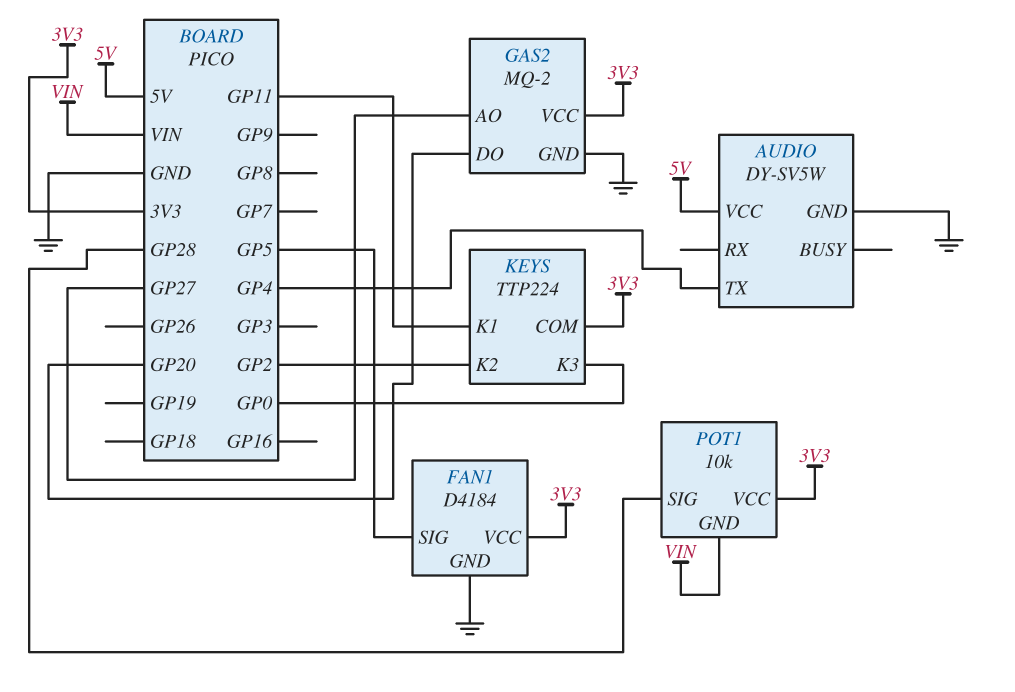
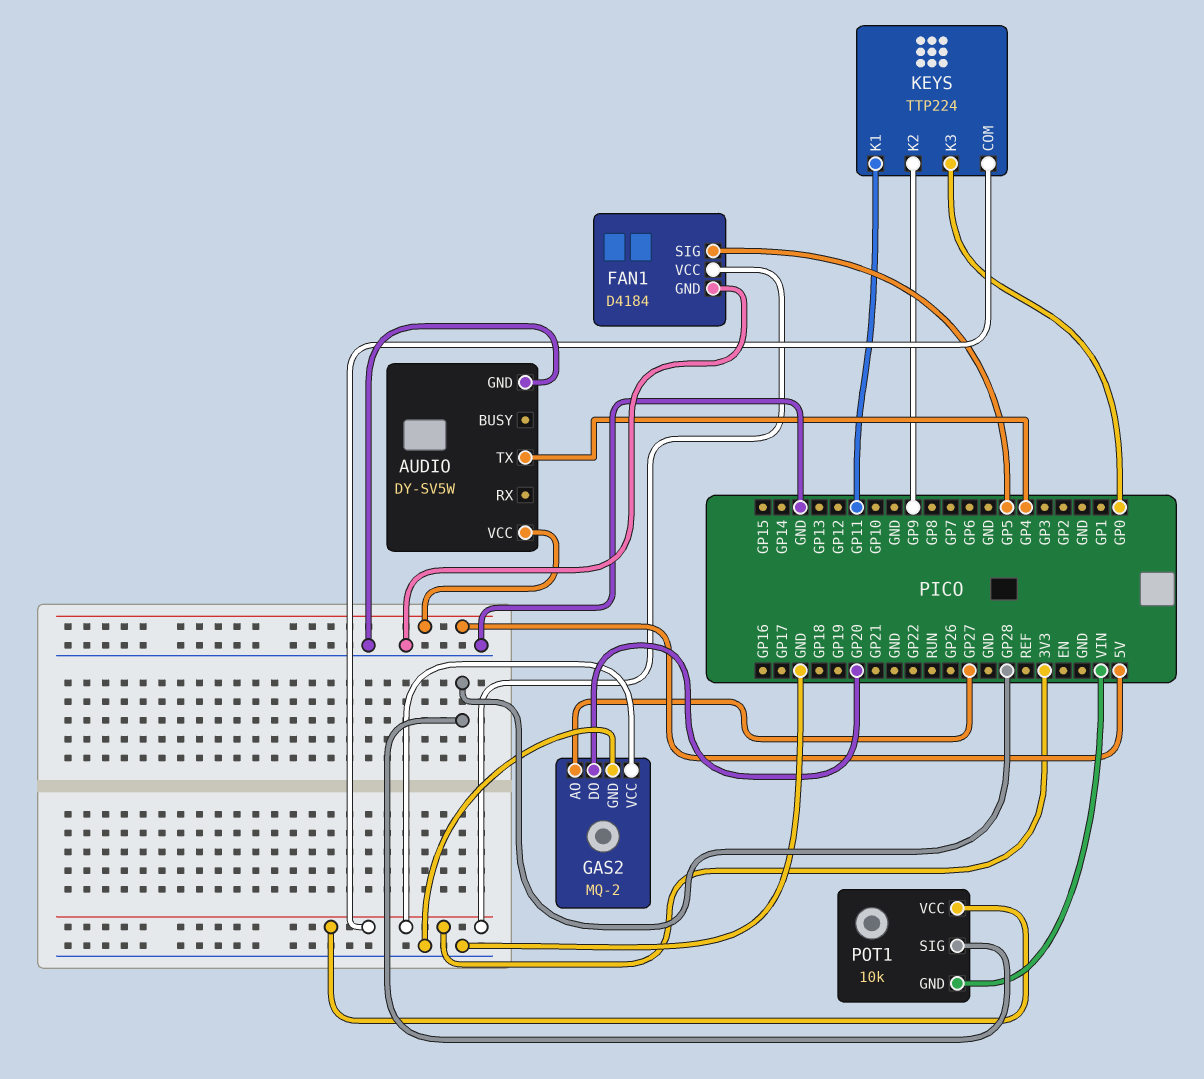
KEYS pin K2: GP2 -> GP9

